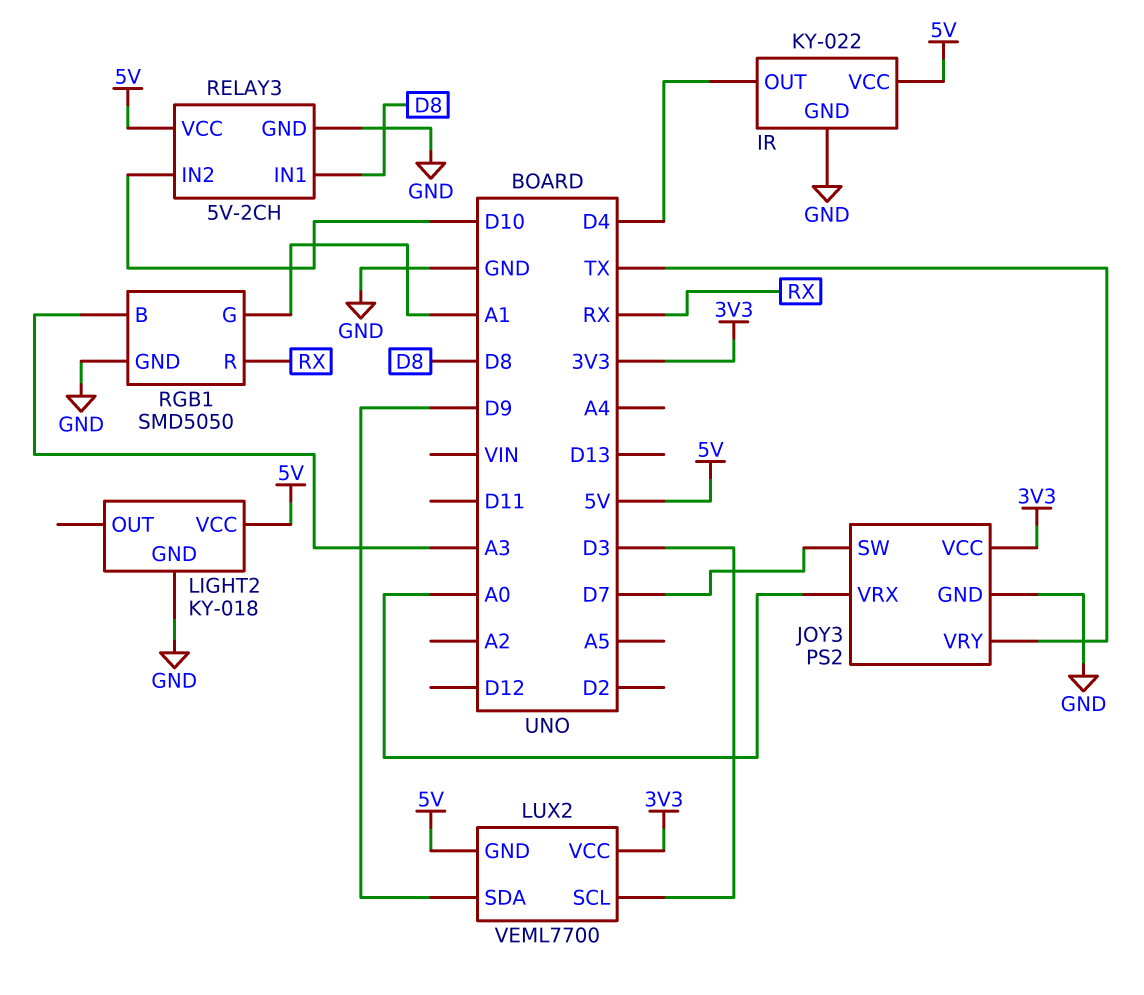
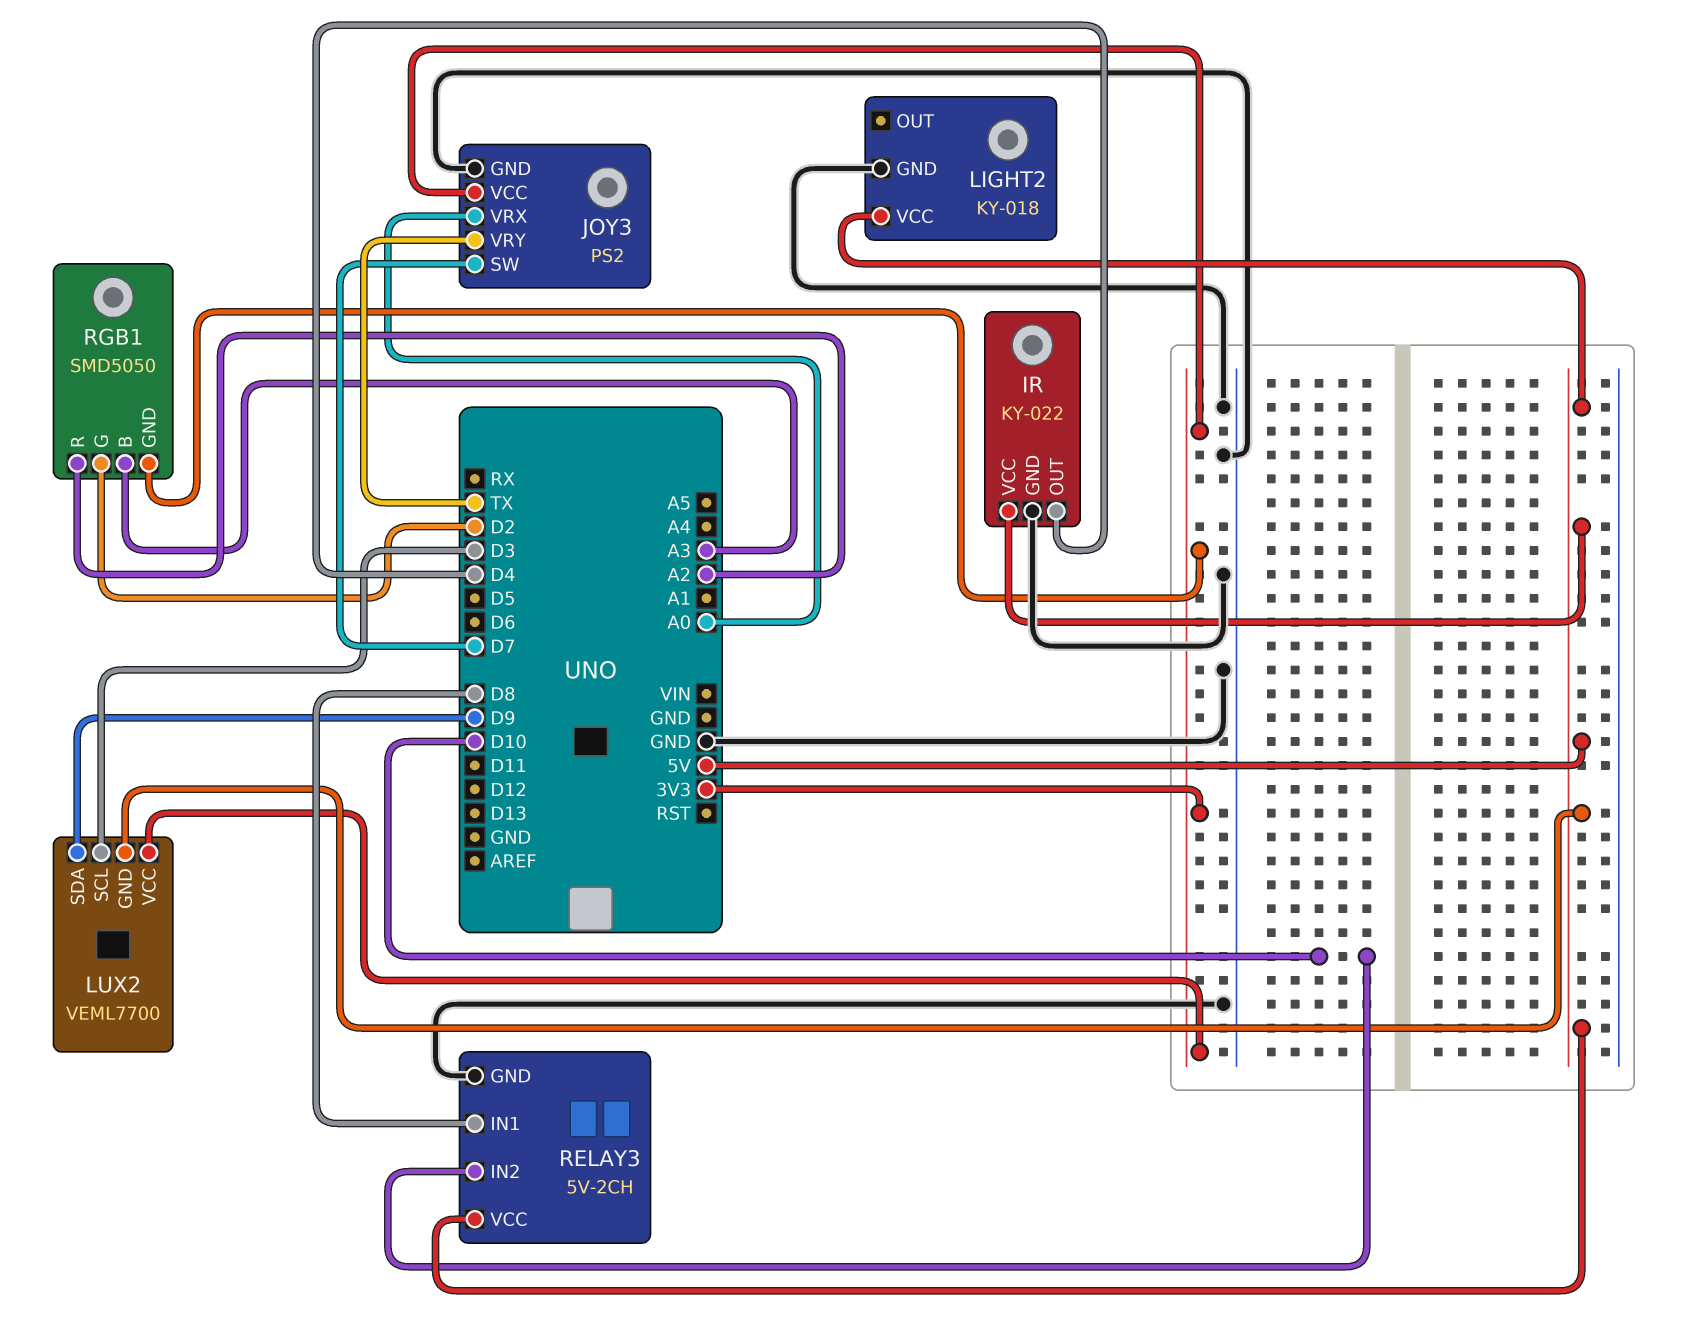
RGB1 pin G: A1 -> D2
RGB1 pin GND: GND -> 3V3
RGB1 pin R: RX -> A2

